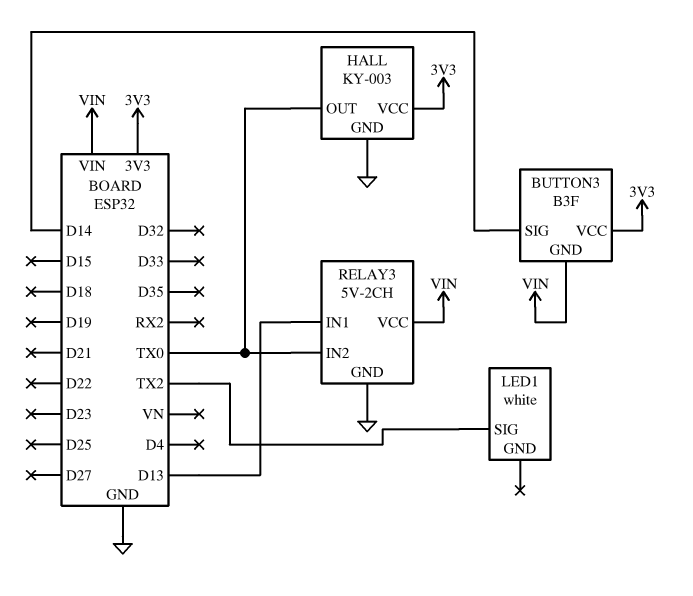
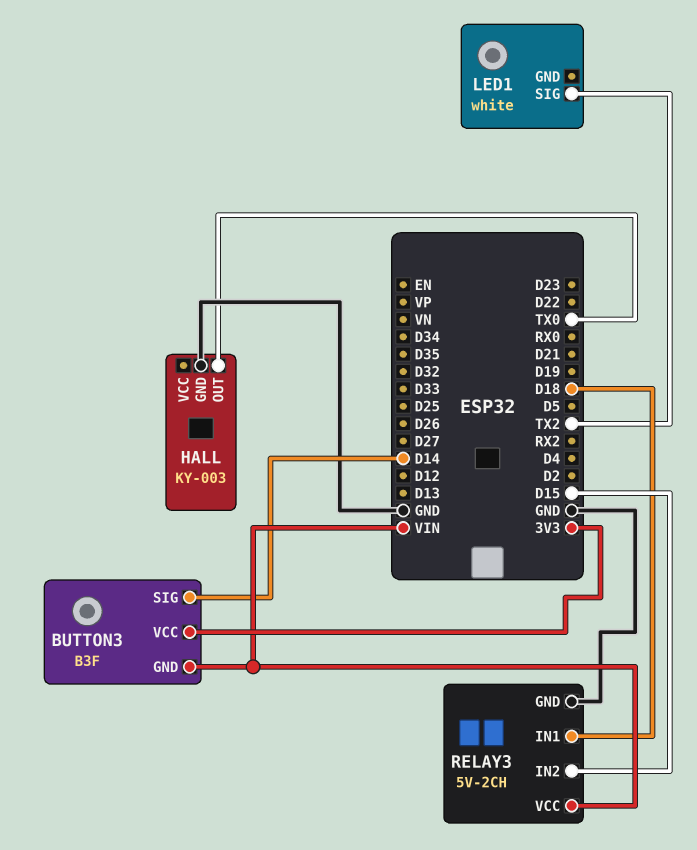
HALL pin VCC: 3V3 -> none
RELAY3 pin IN1: D13 -> D18
RELAY3 pin IN2: TX0 -> D15

